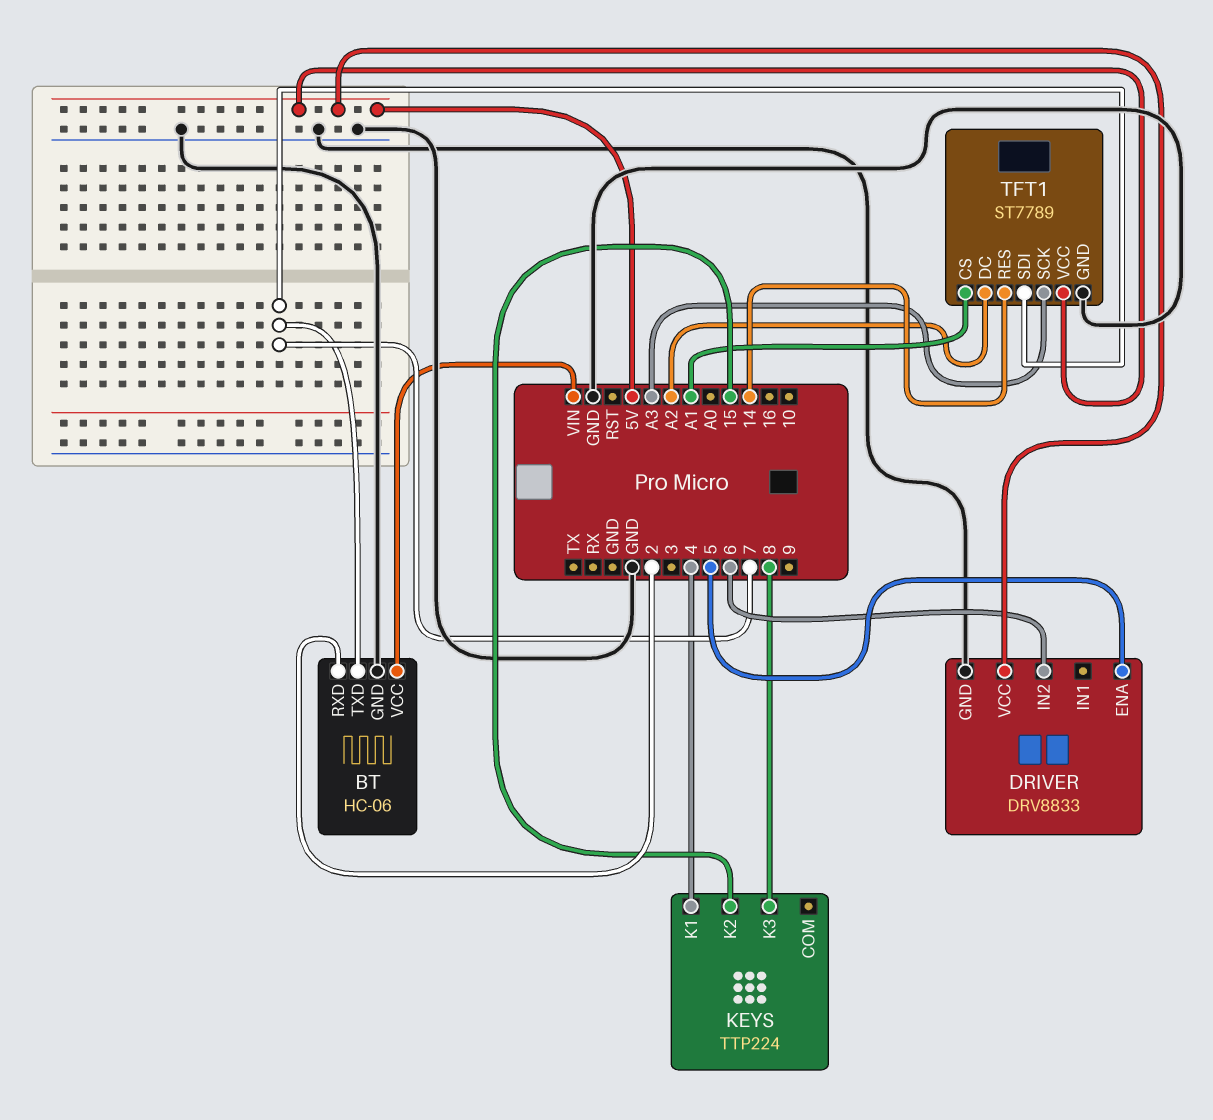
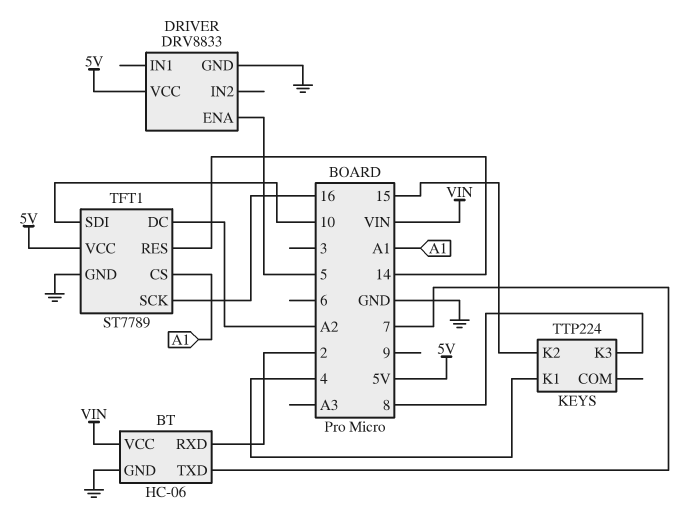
DRIVER pin IN2: 6 -> none
TFT1 pin SCK: A3 -> 16
TFT1 pin SDI: 7 -> 10

